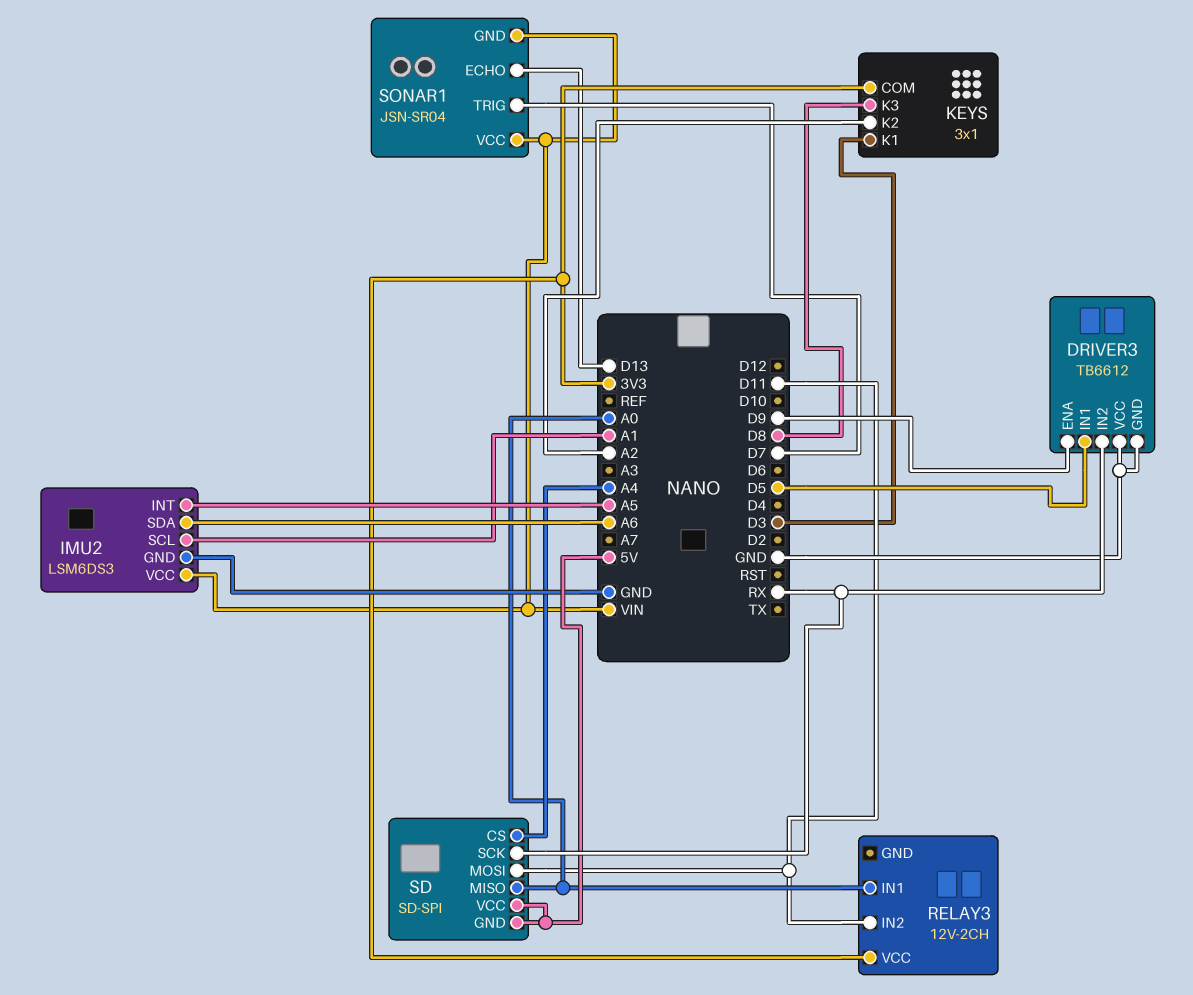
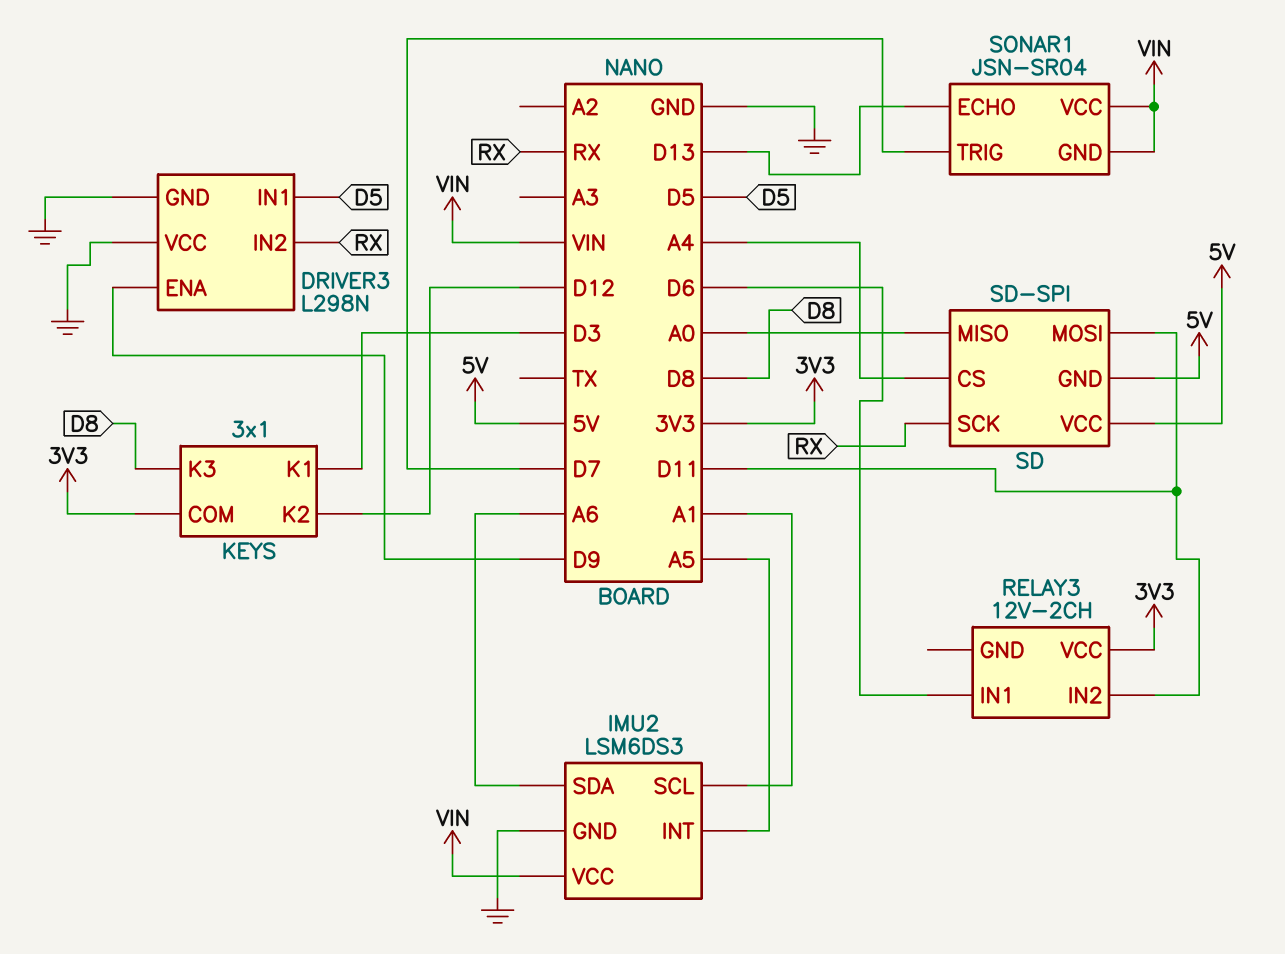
DRIVER3: TB6612 -> L298N
KEYS pin K2: A2 -> D12
RELAY3 pin IN1: A0 -> D6

